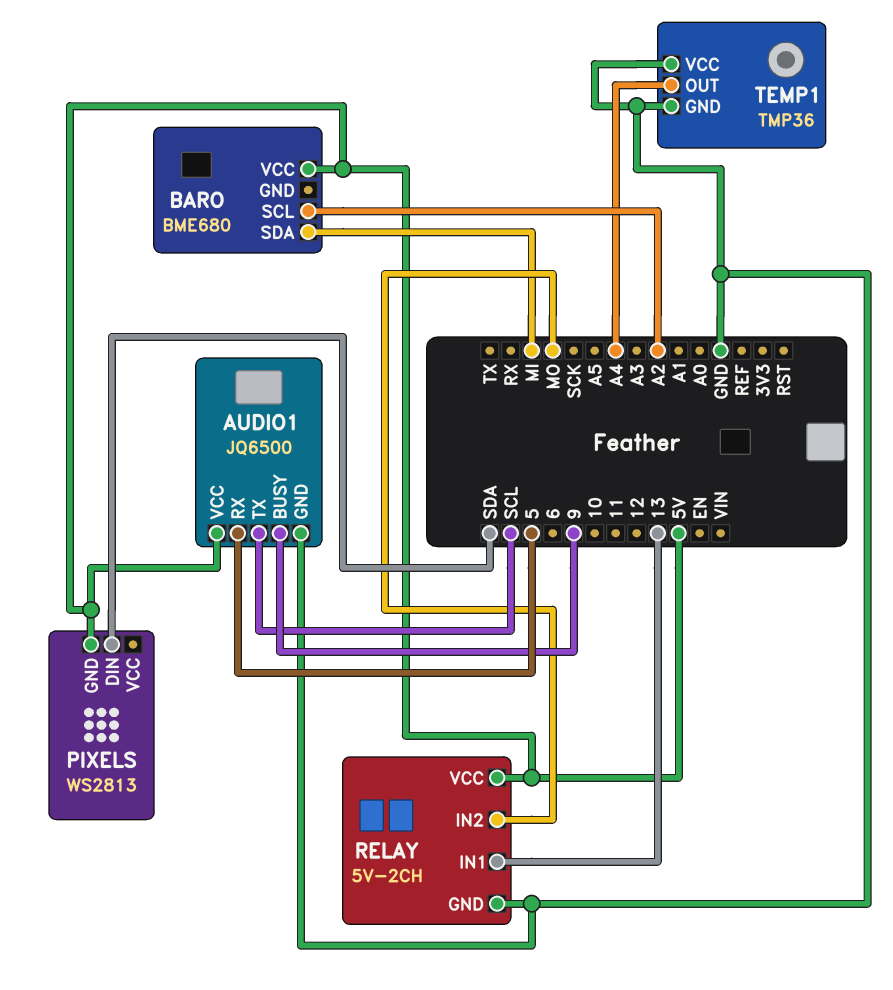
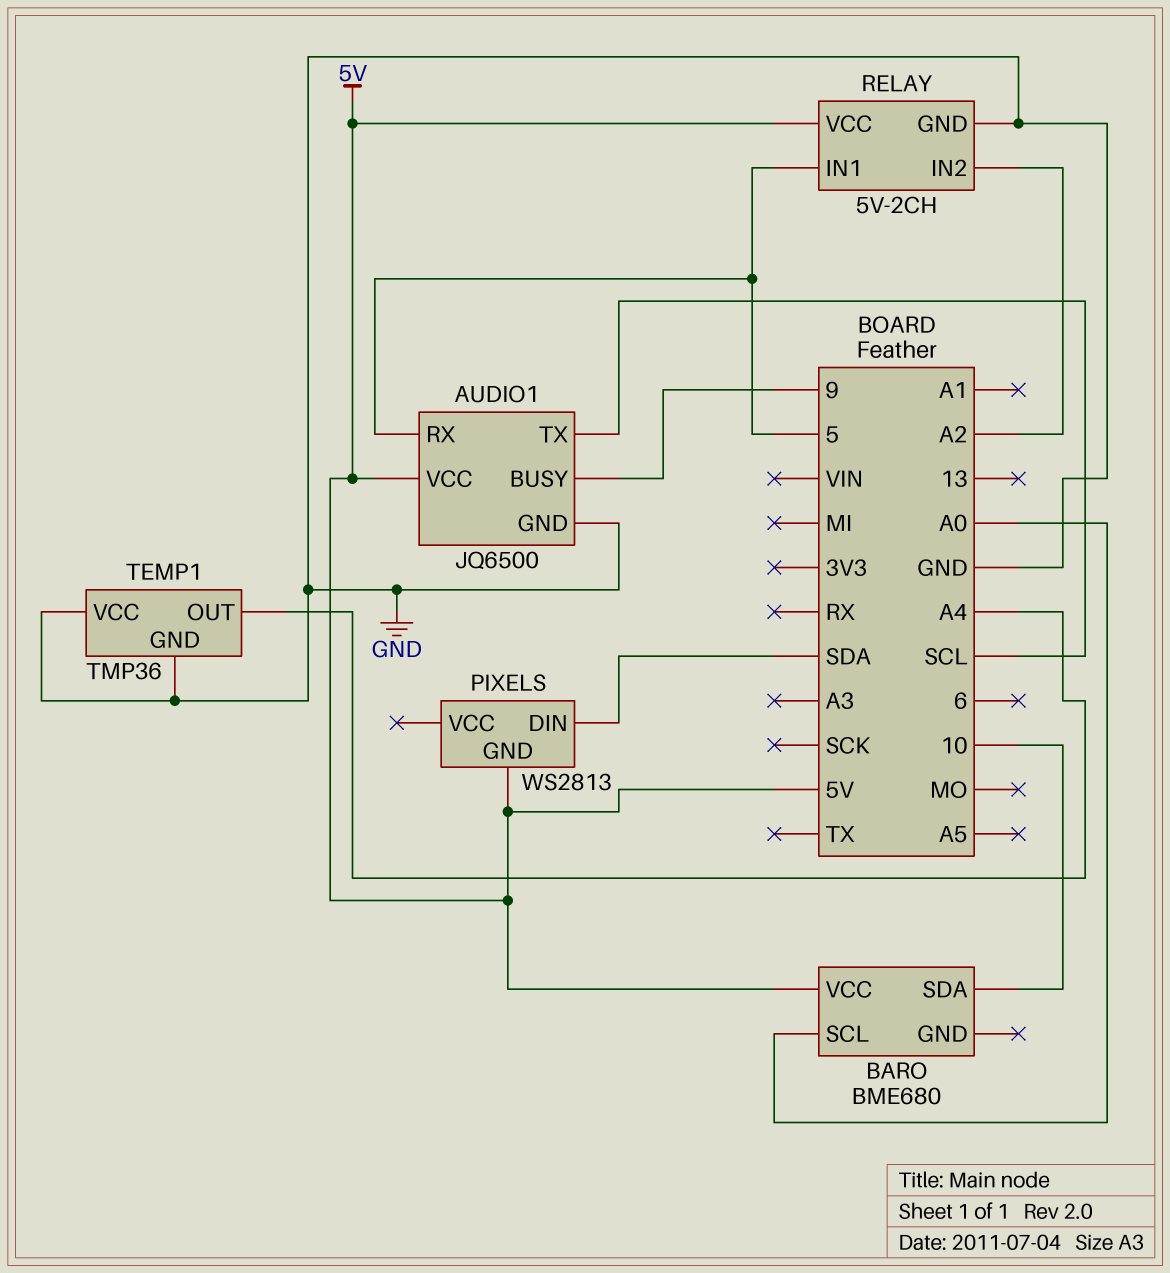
BARO pin SCL: A2 -> A0
BARO pin SDA: MI -> 10
RELAY pin IN1: 13 -> 5
RELAY pin IN2: MO -> A2

